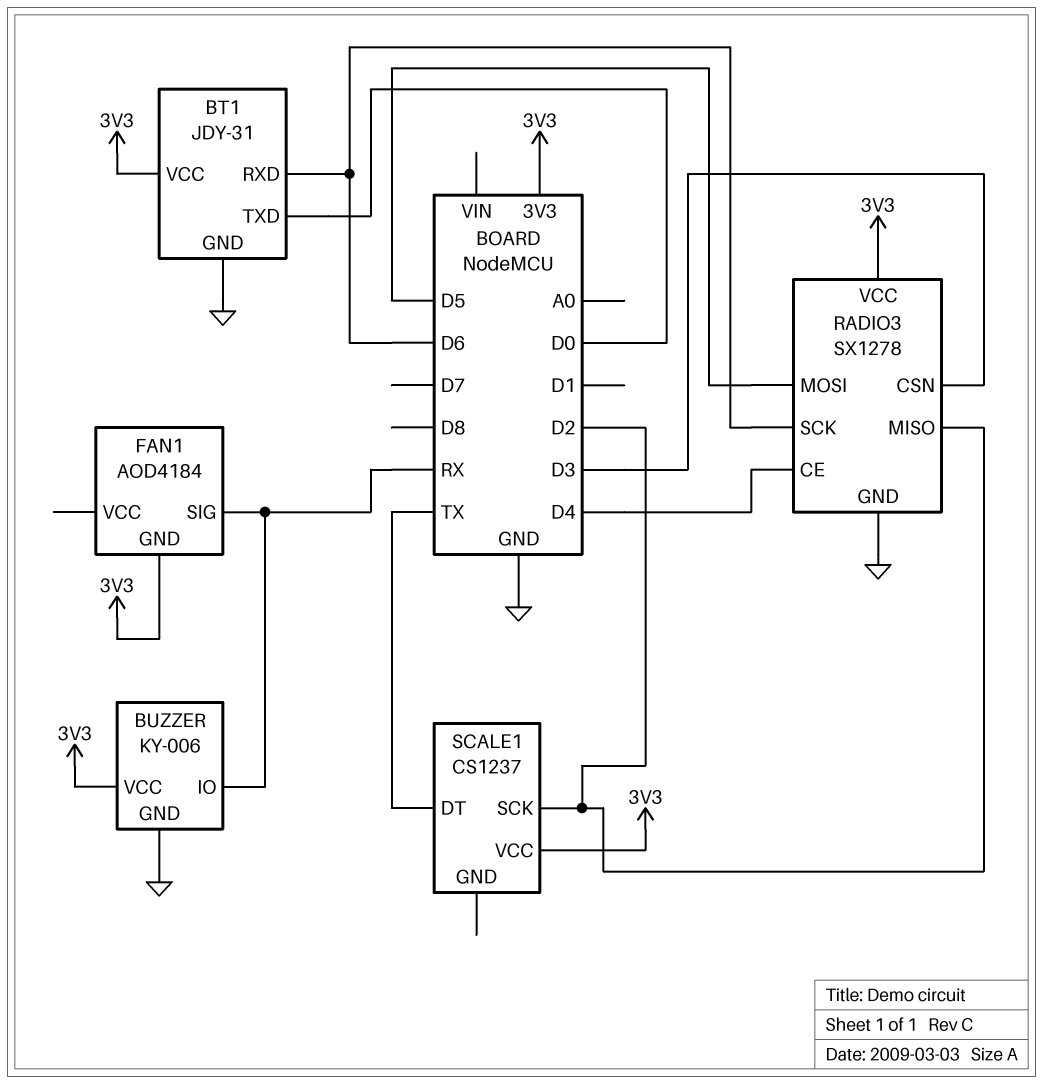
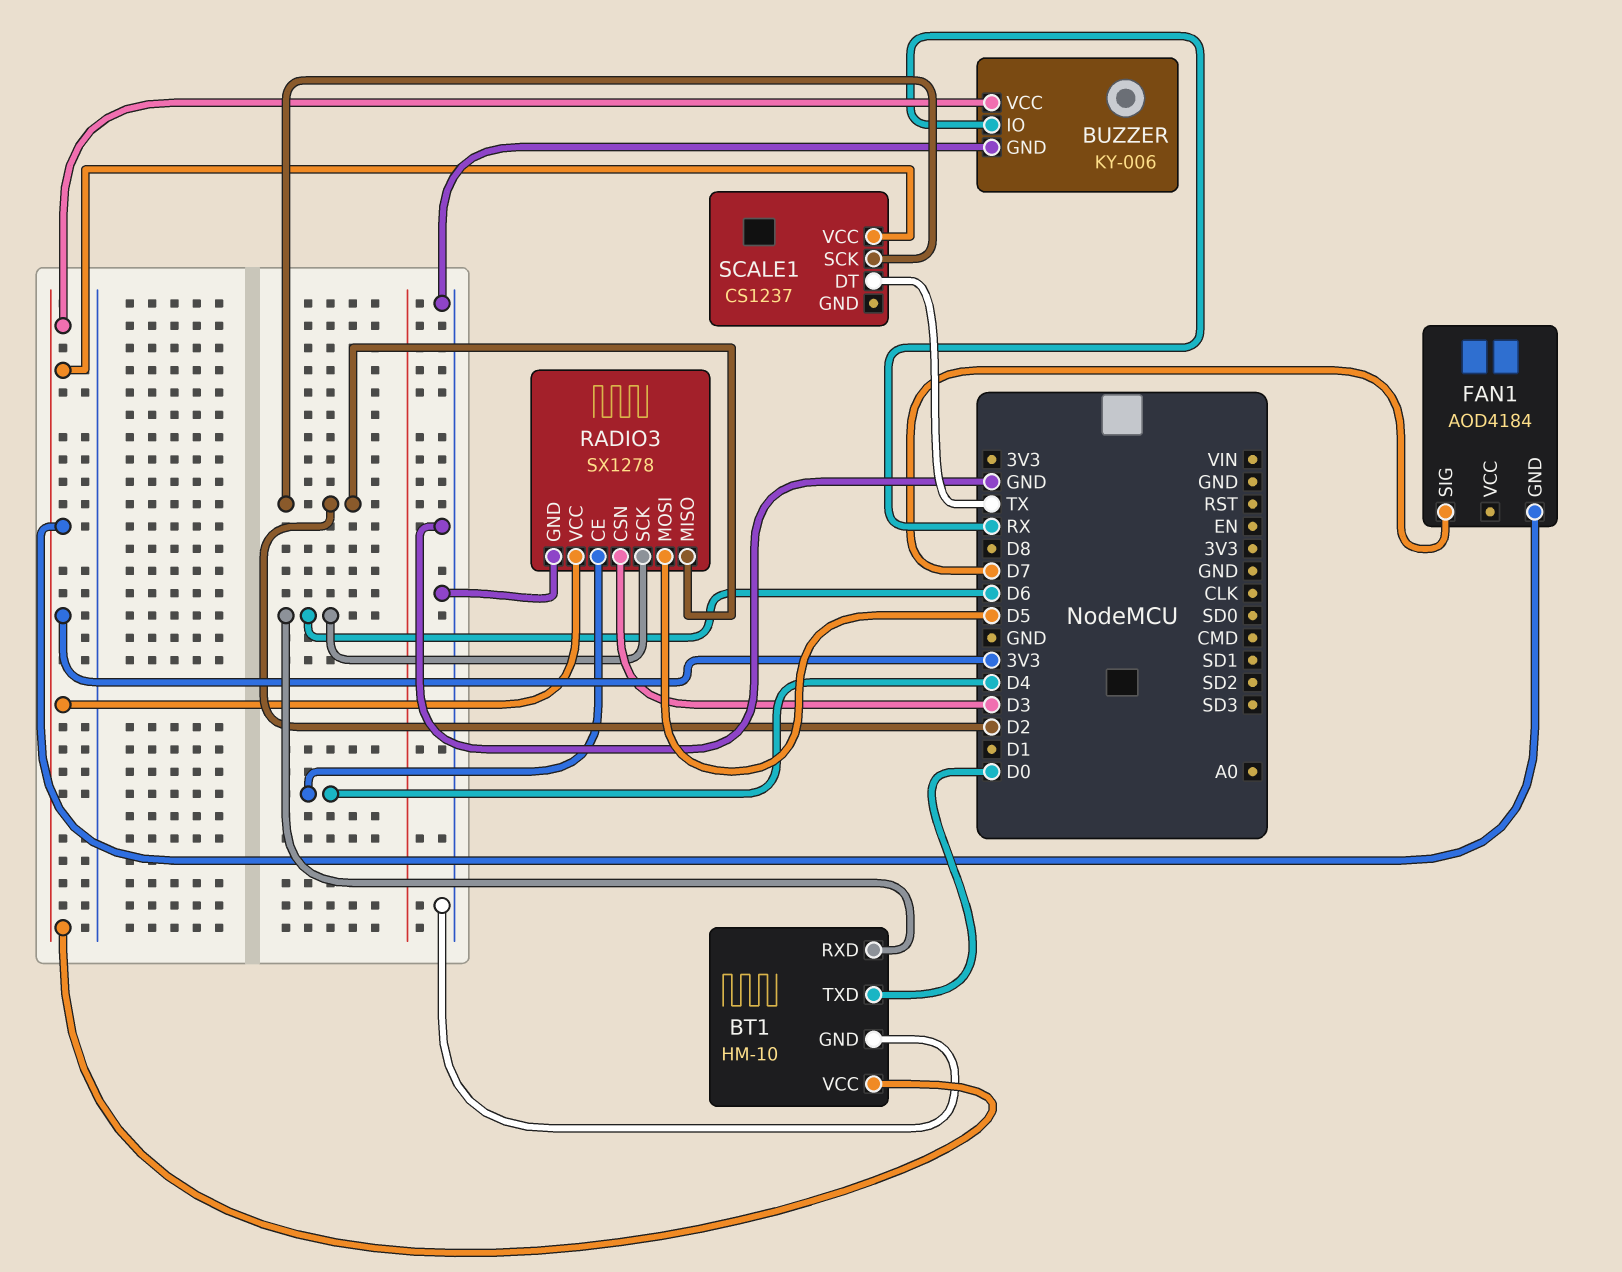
BT1: JDY-31 -> HM-10
FAN1 pin SIG: RX -> D7

